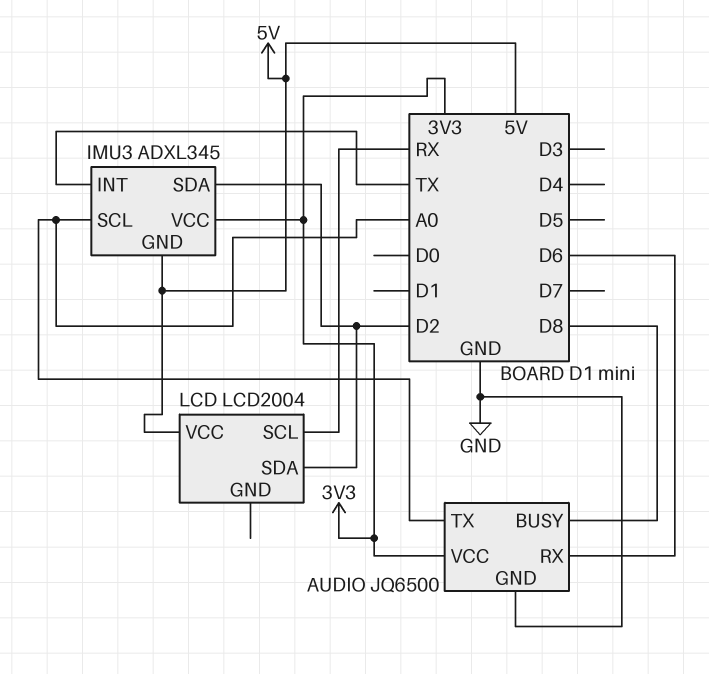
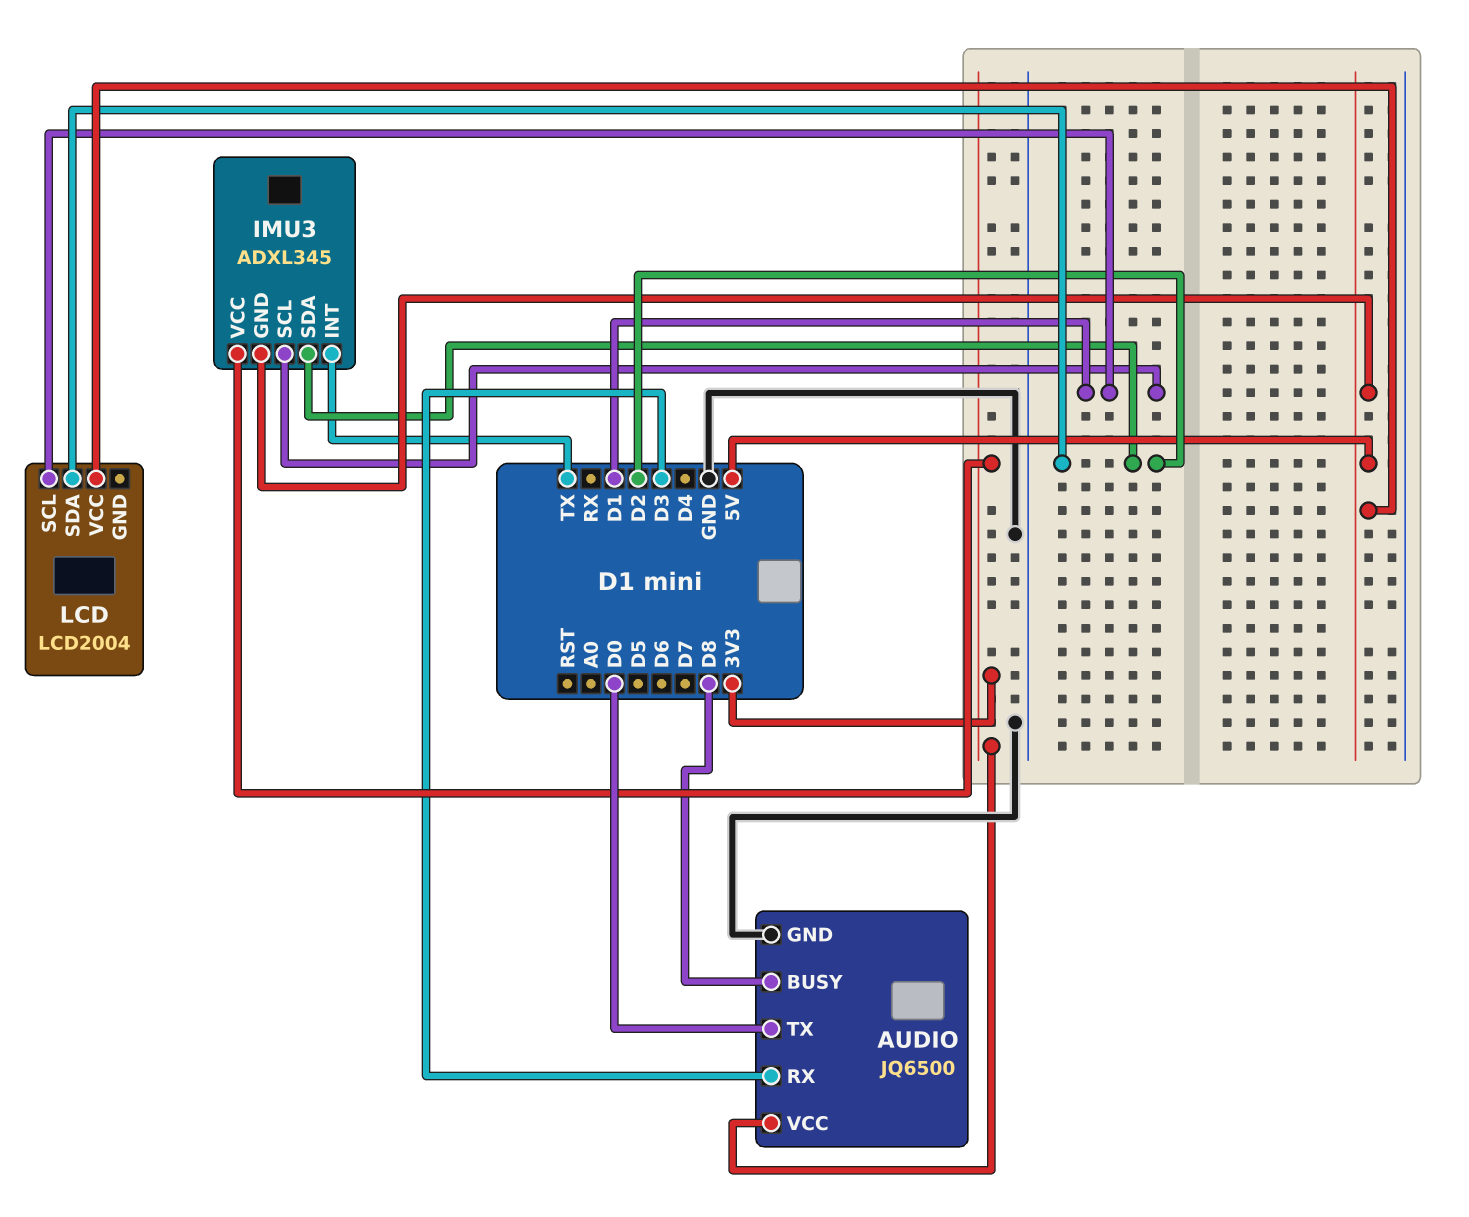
AUDIO pin RX: D6 -> D3
AUDIO pin TX: A0 -> D0
IMU3 pin SCL: A0 -> D1
LCD pin SCL: RX -> D1

